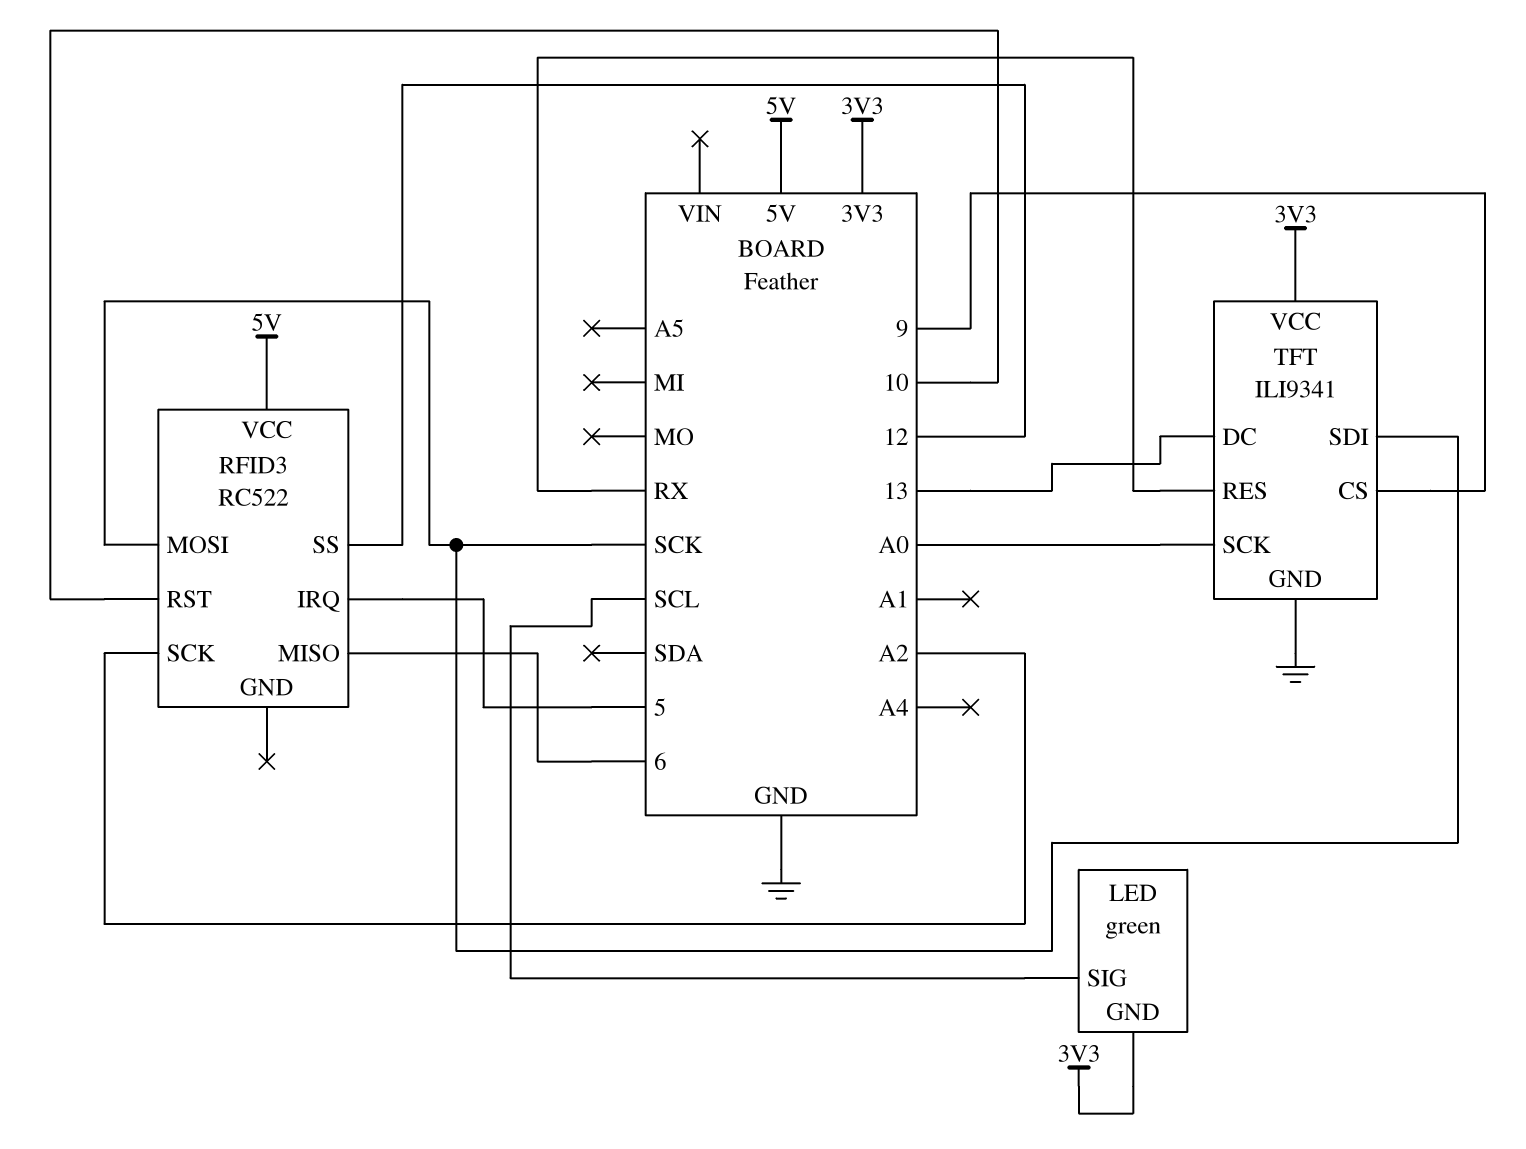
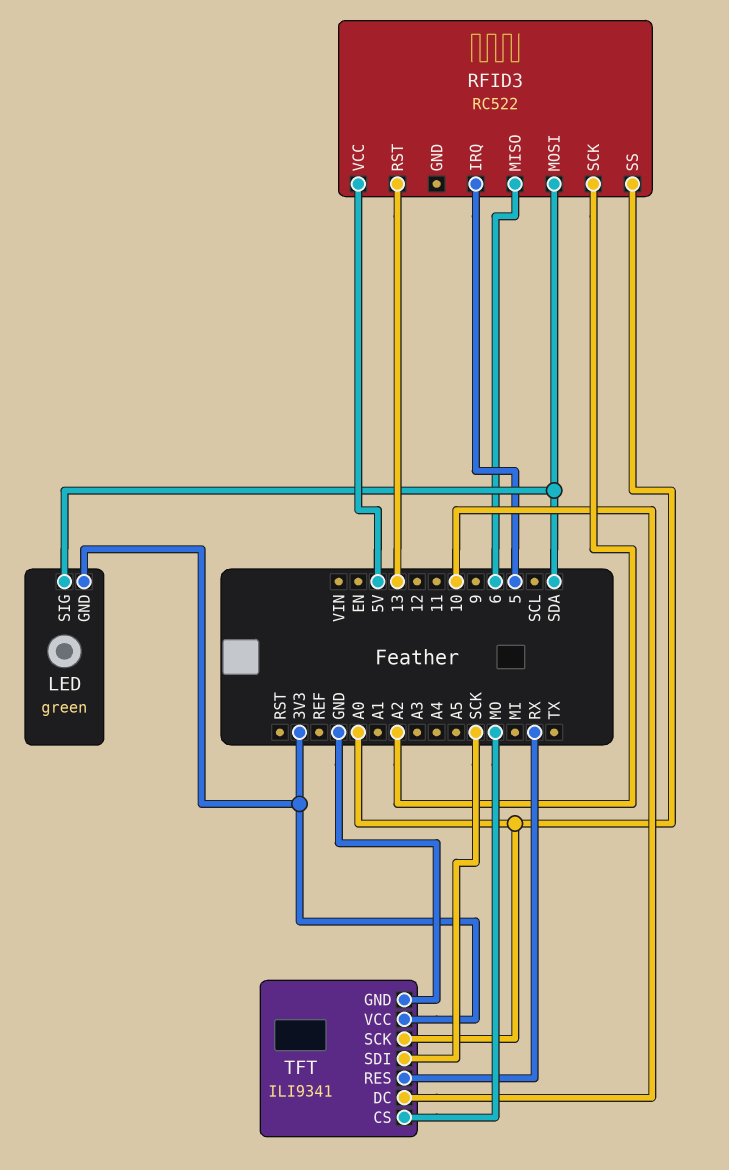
LED pin SIG: SCL -> SDA
RFID3 pin MOSI: SCK -> SDA
RFID3 pin RST: 10 -> 13
RFID3 pin SS: 12 -> A0
TFT pin CS: 9 -> MO
TFT pin DC: 13 -> 10

